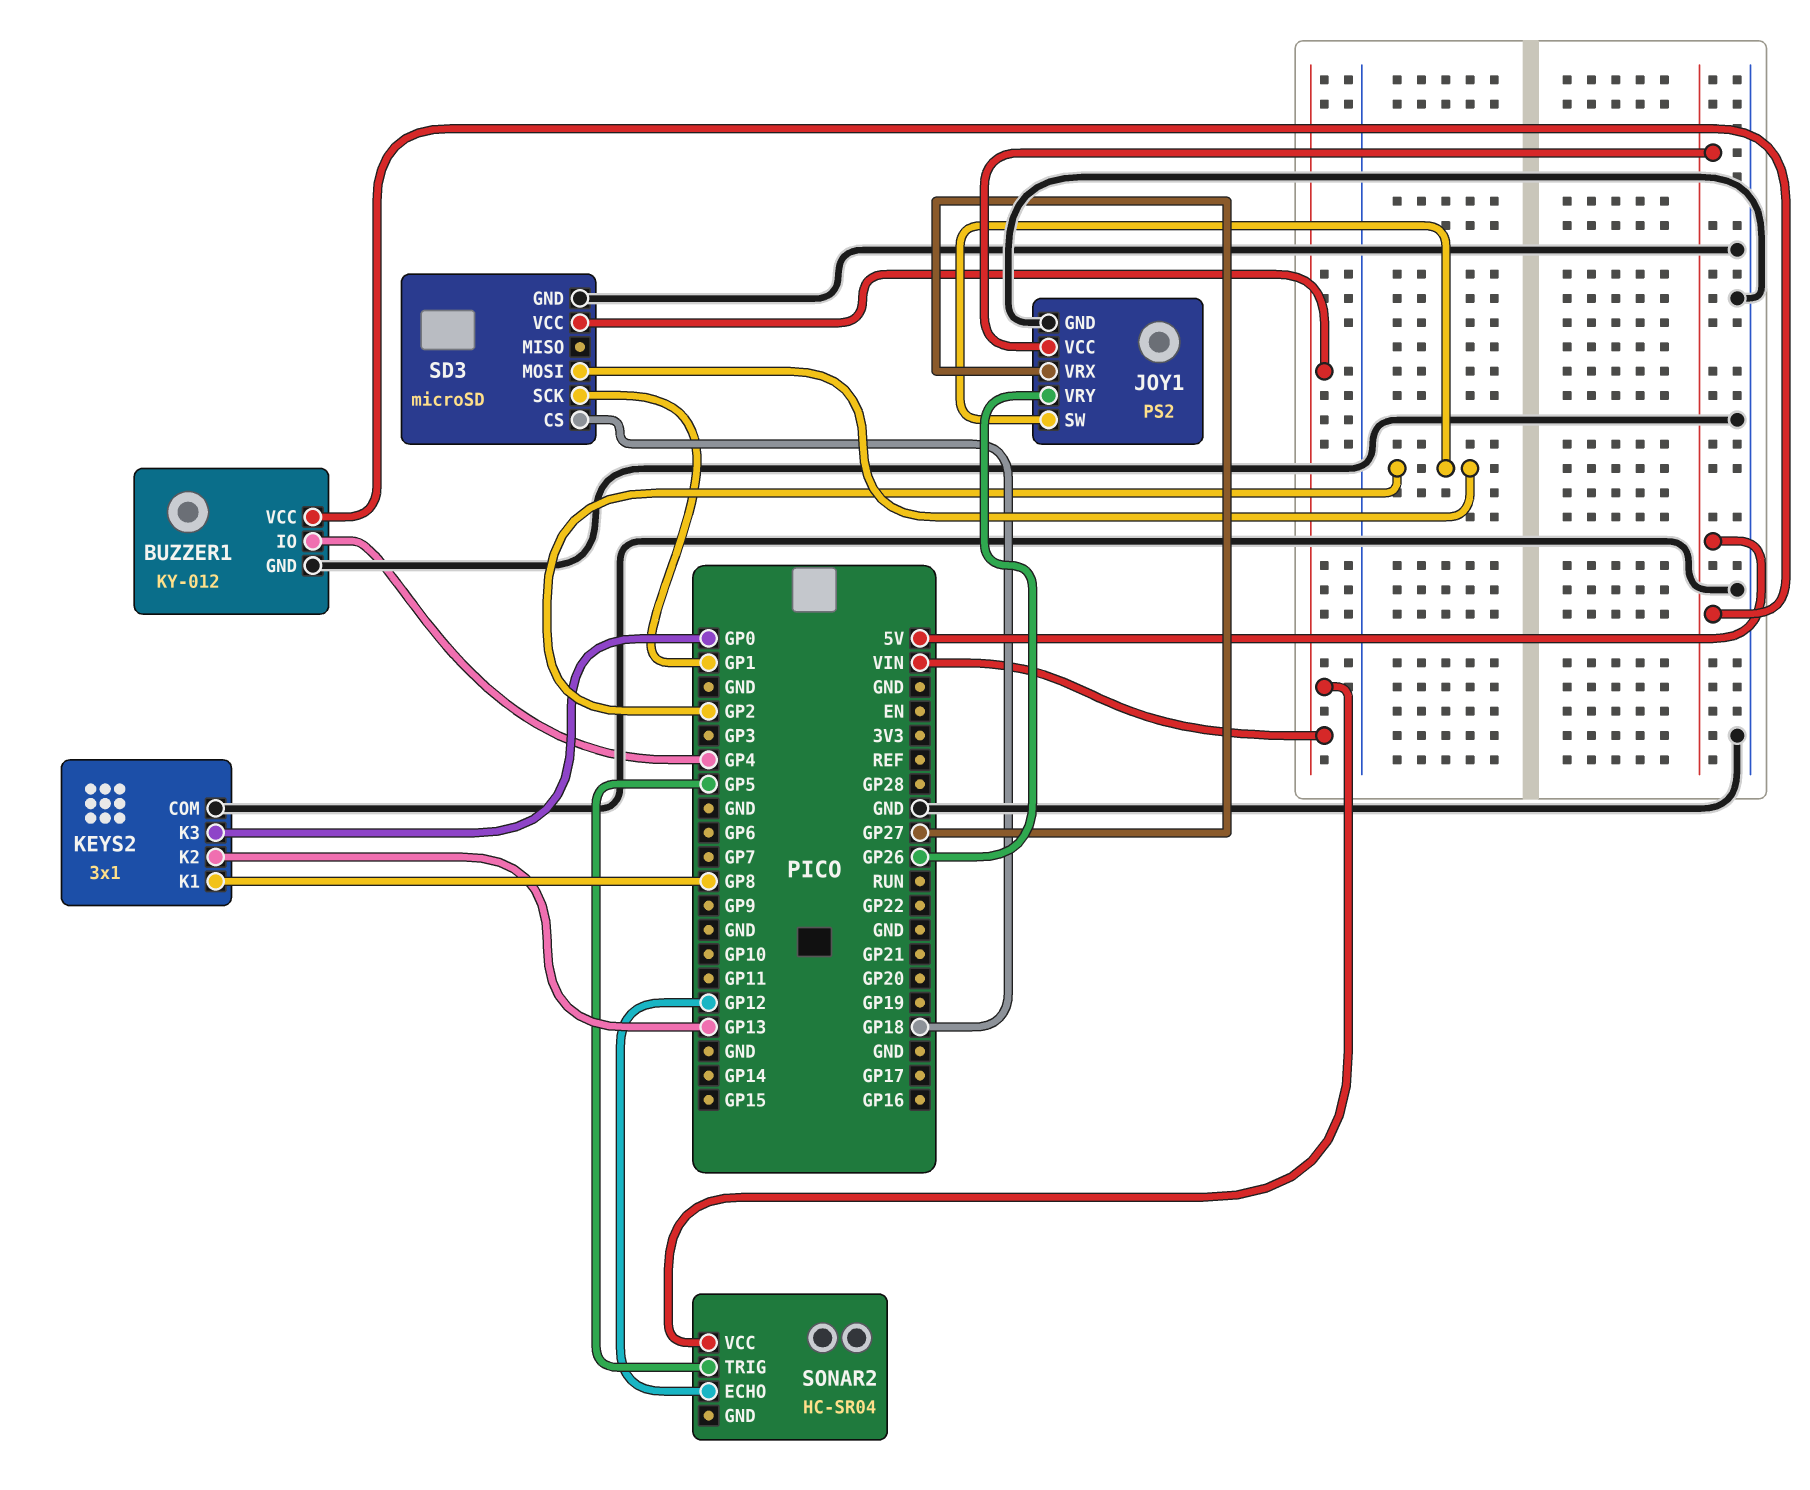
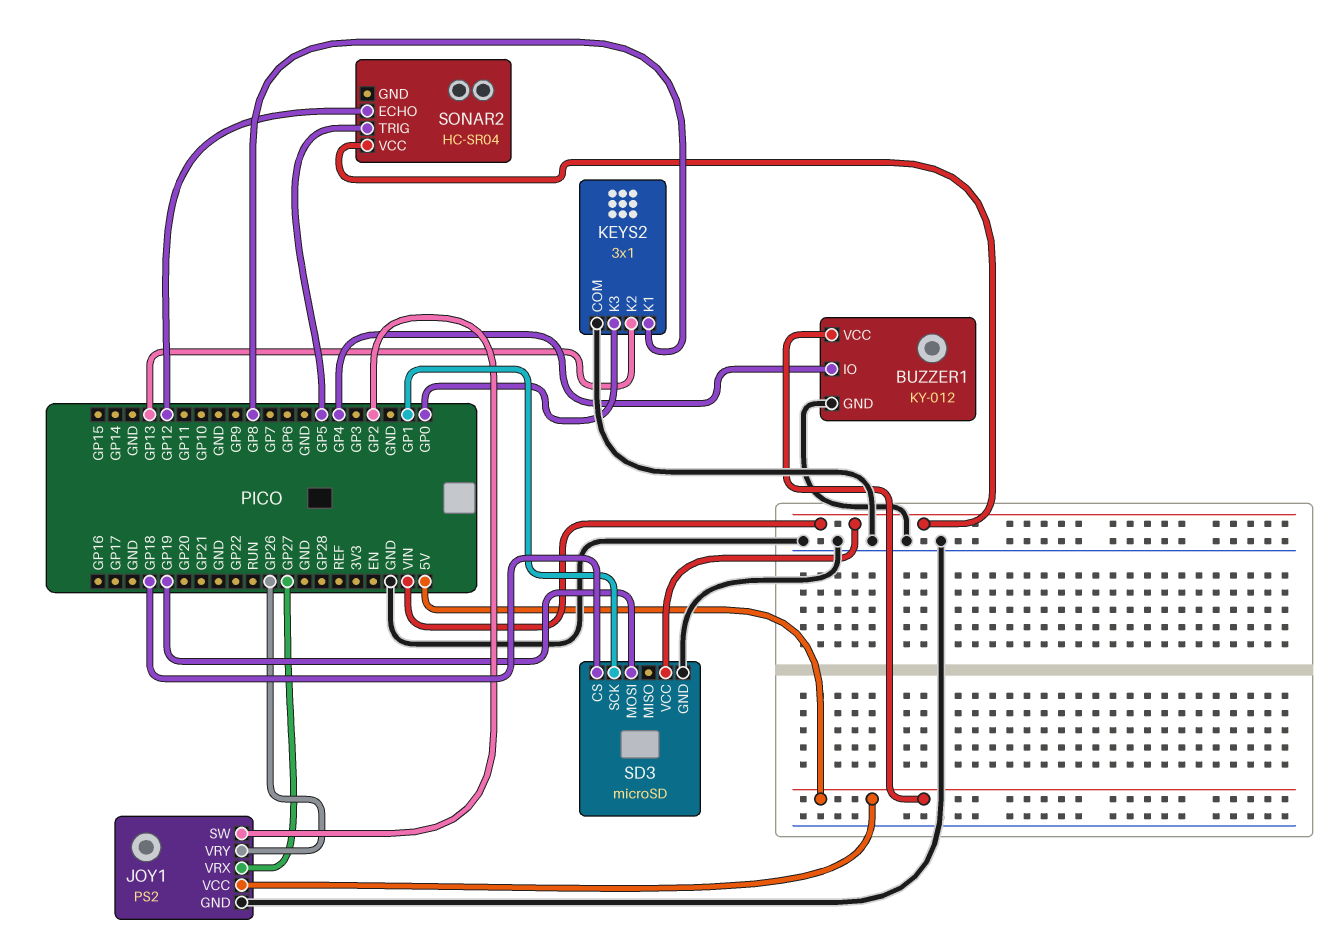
SD3 pin MOSI: GP2 -> GP19

